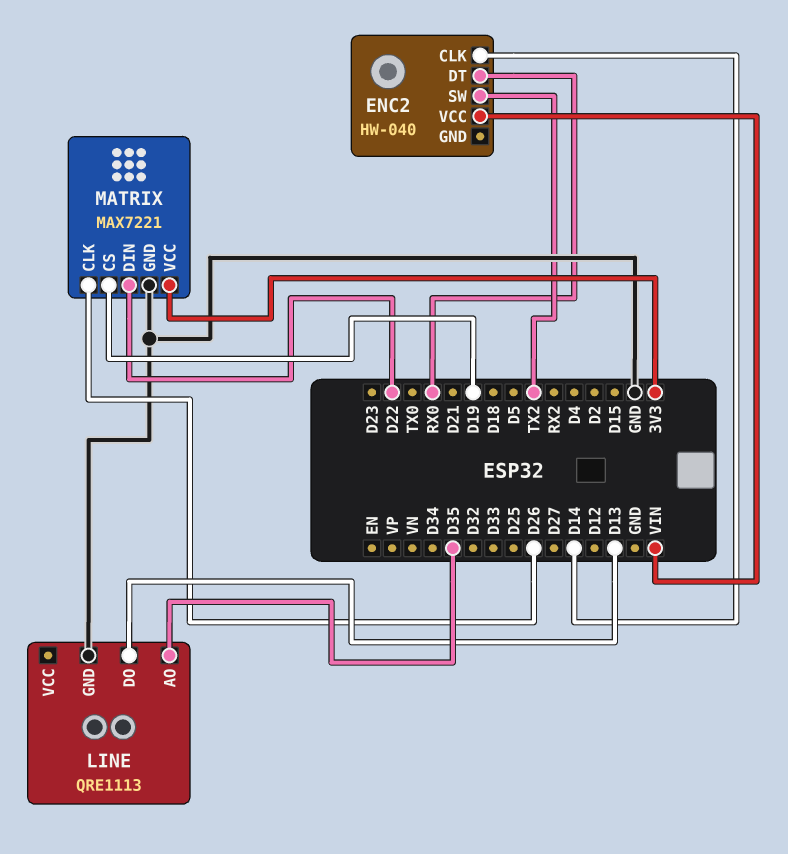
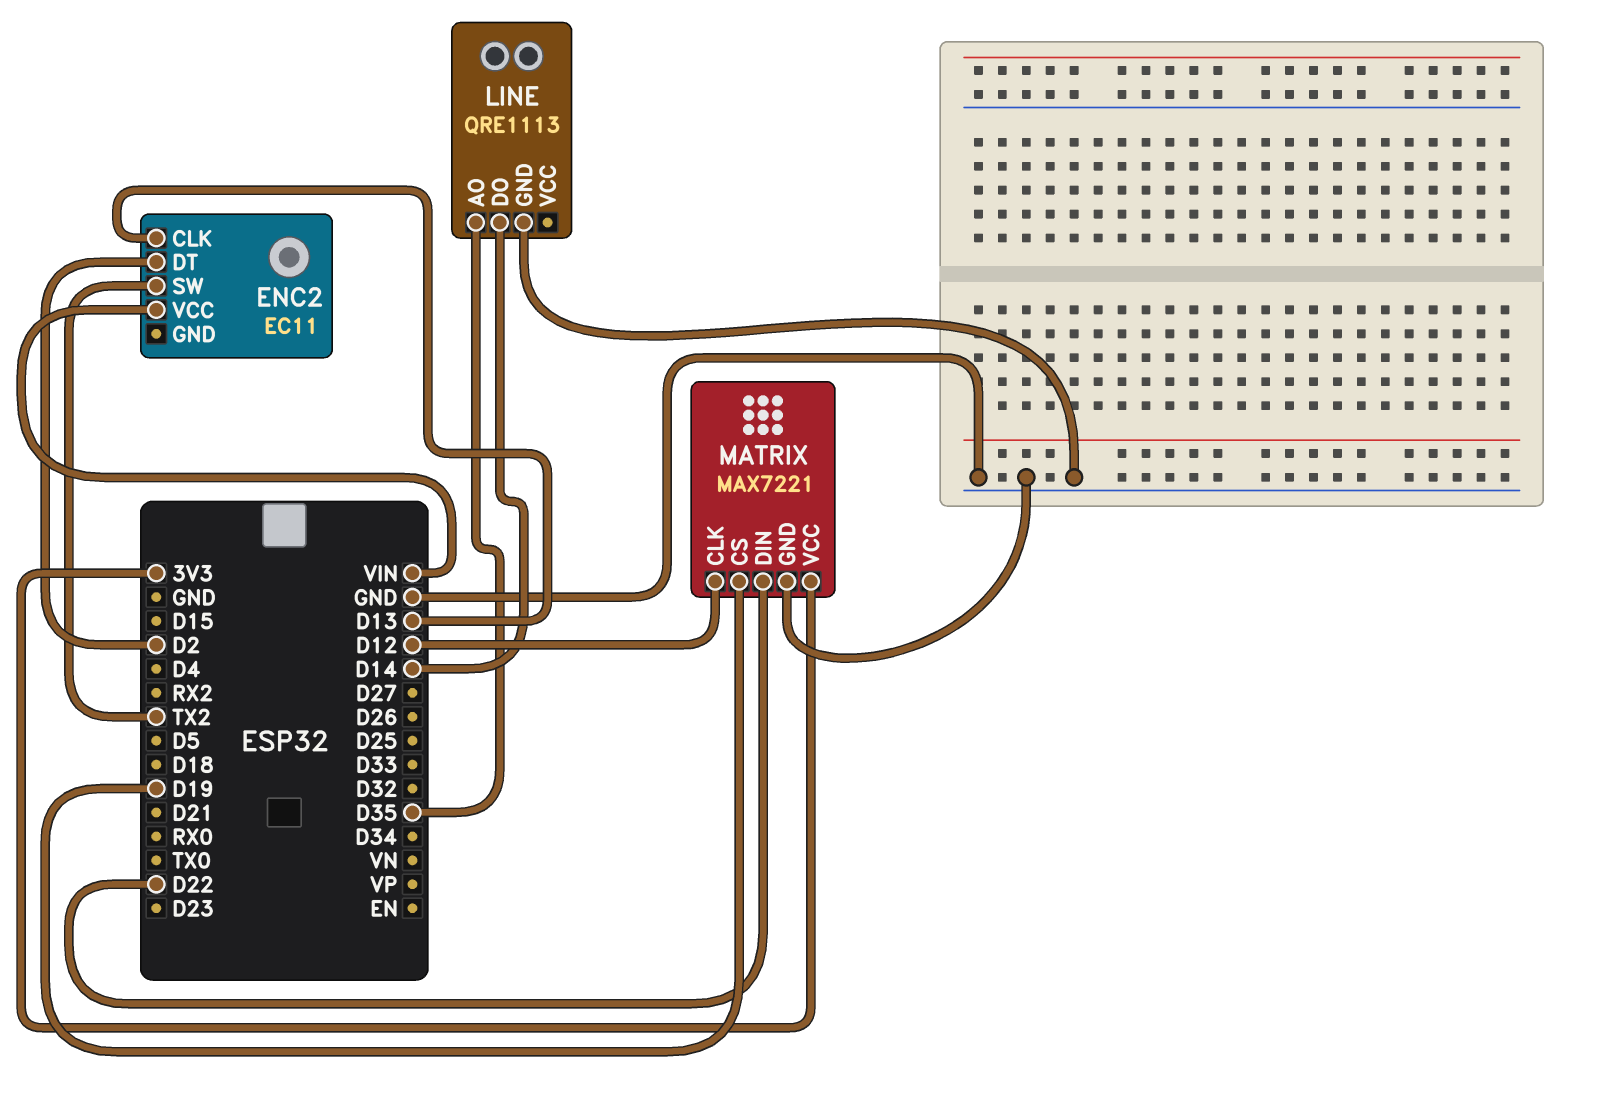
ENC2: HW-040 -> EC11
ENC2 pin CLK: D14 -> D13
ENC2 pin DT: RX0 -> D2
LINE pin DO: D13 -> D14
MATRIX pin CLK: D26 -> D12

